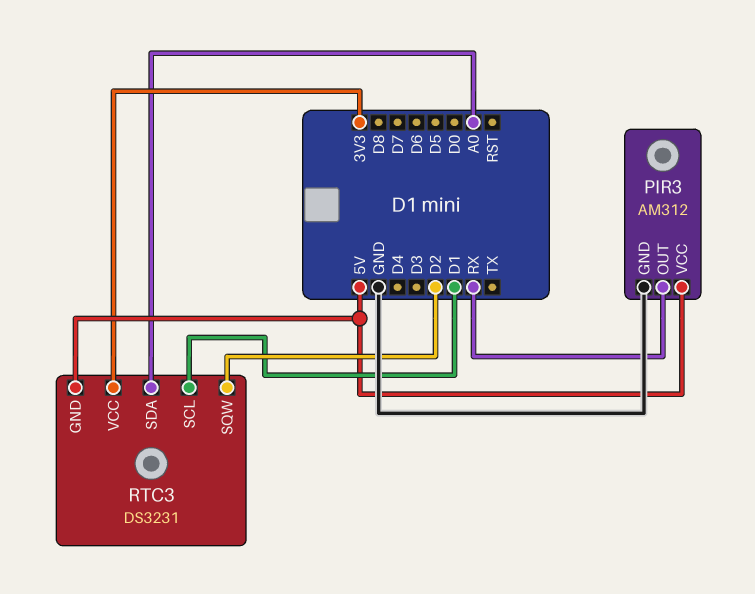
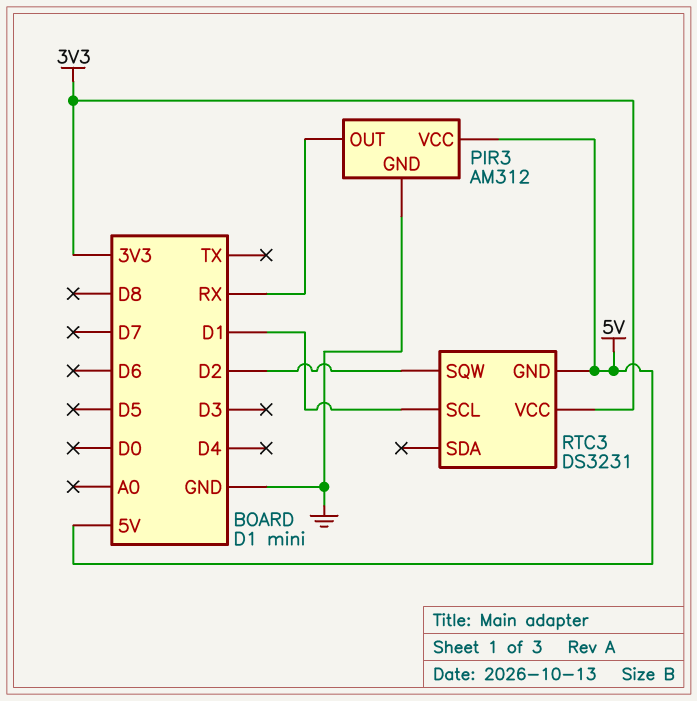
RTC3 pin SDA: A0 -> none

